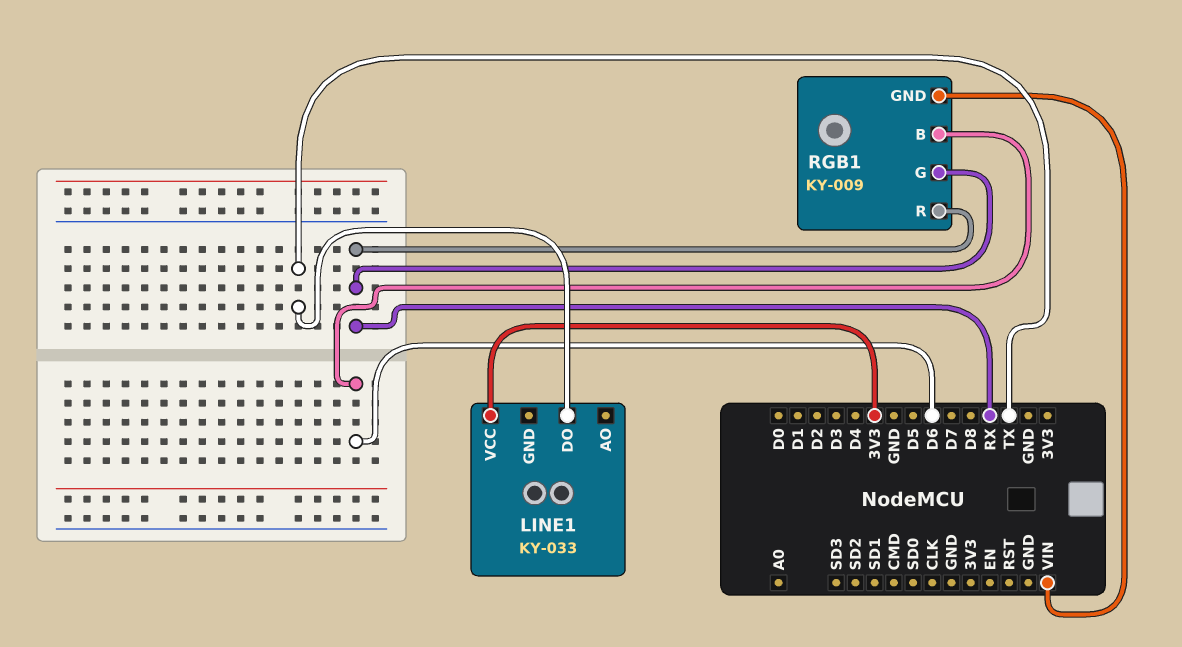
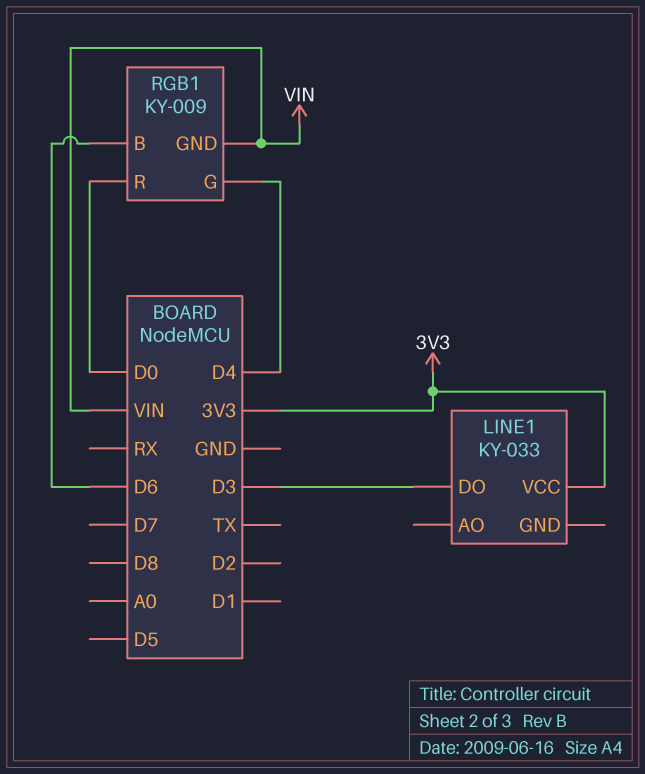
LINE1 pin DO: TX -> D3
RGB1 pin G: RX -> D4
RGB1 pin R: RX -> D0

